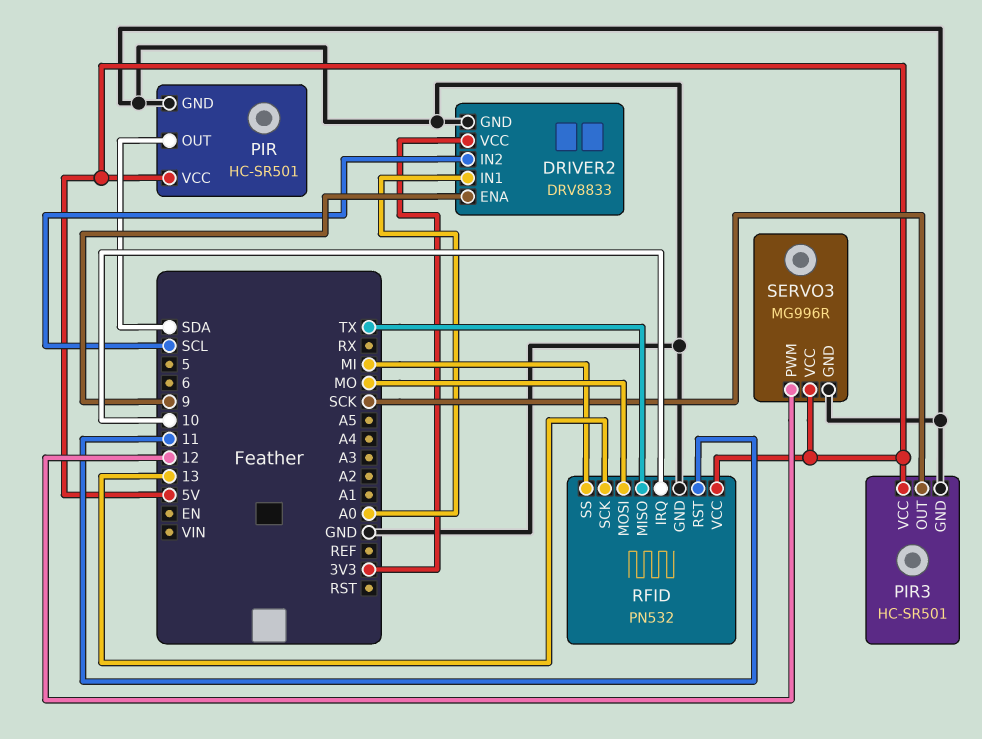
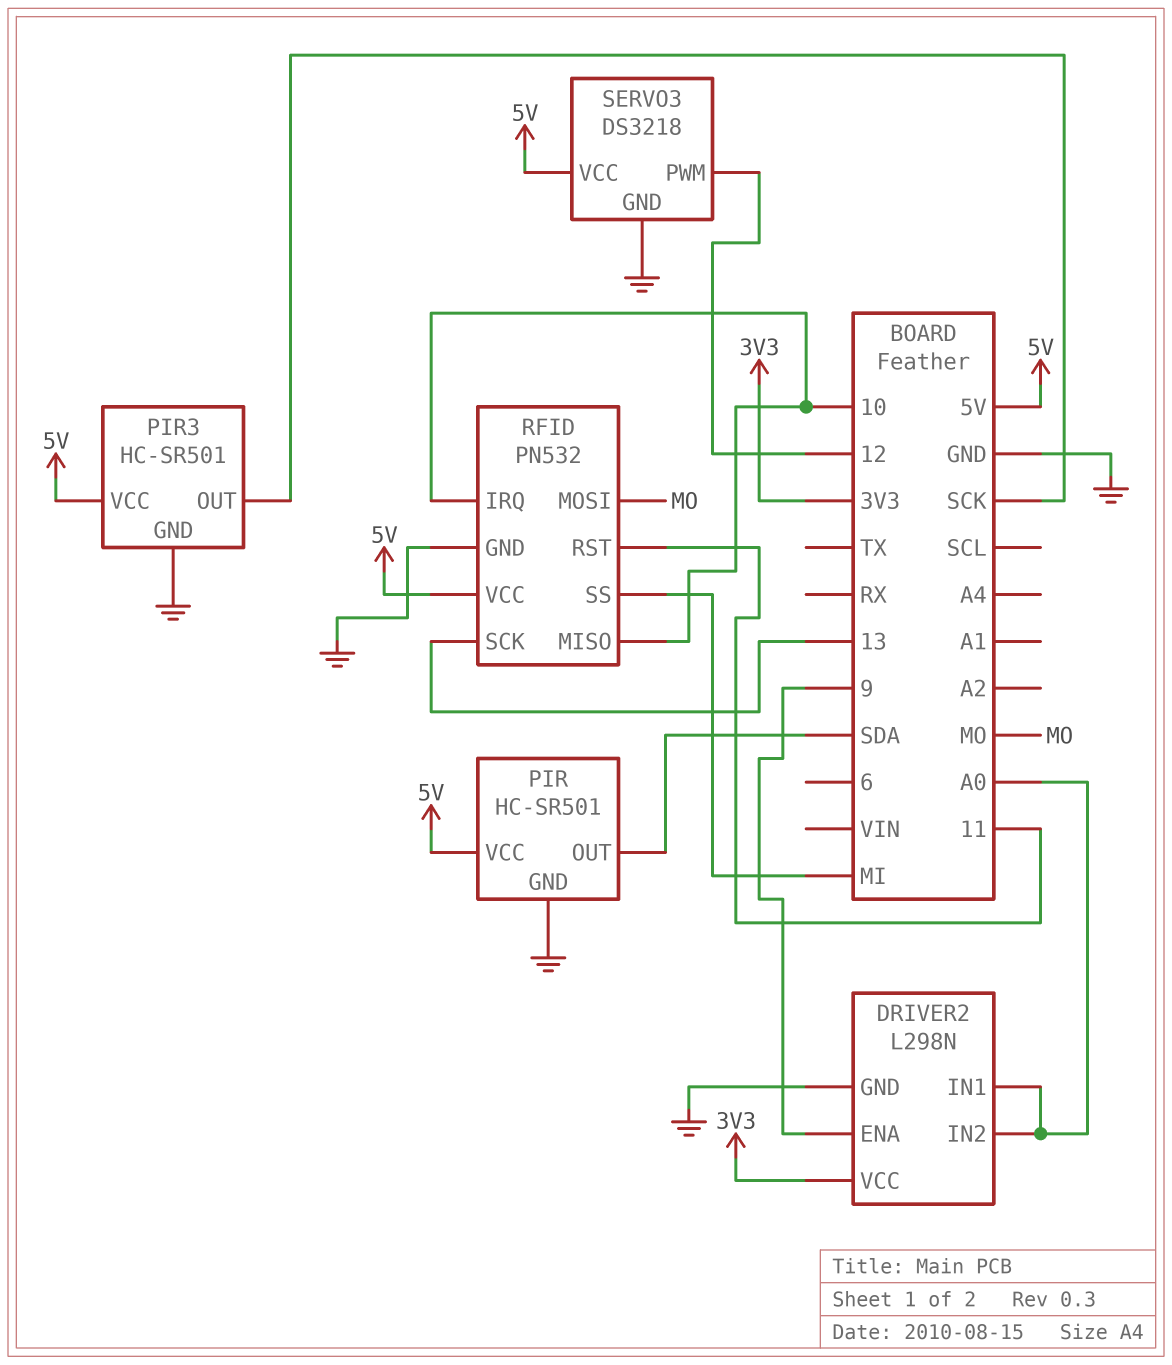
DRIVER2: DRV8833 -> L298N
DRIVER2 pin IN2: SCL -> A0
RFID pin MISO: TX -> 10
SERVO3: MG996R -> DS3218

